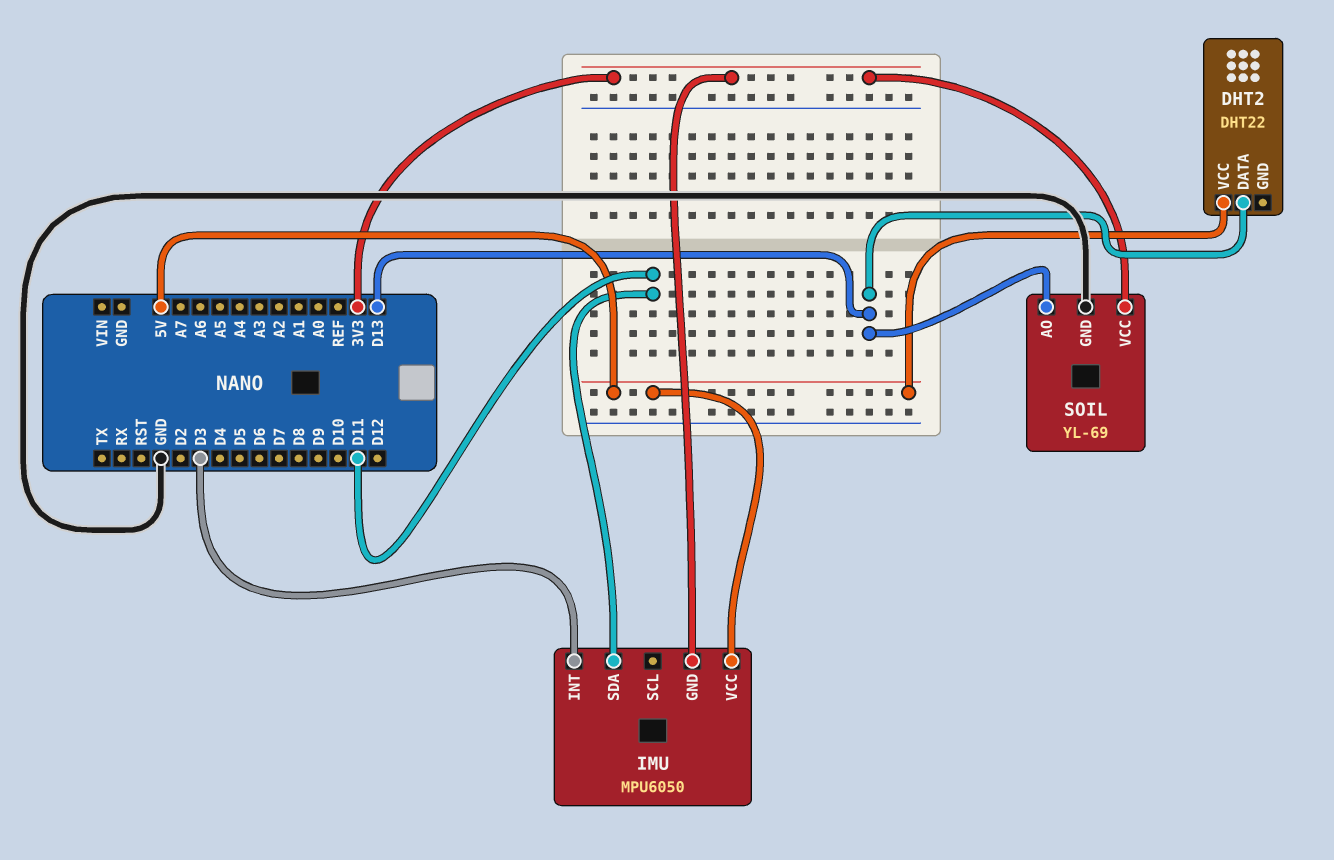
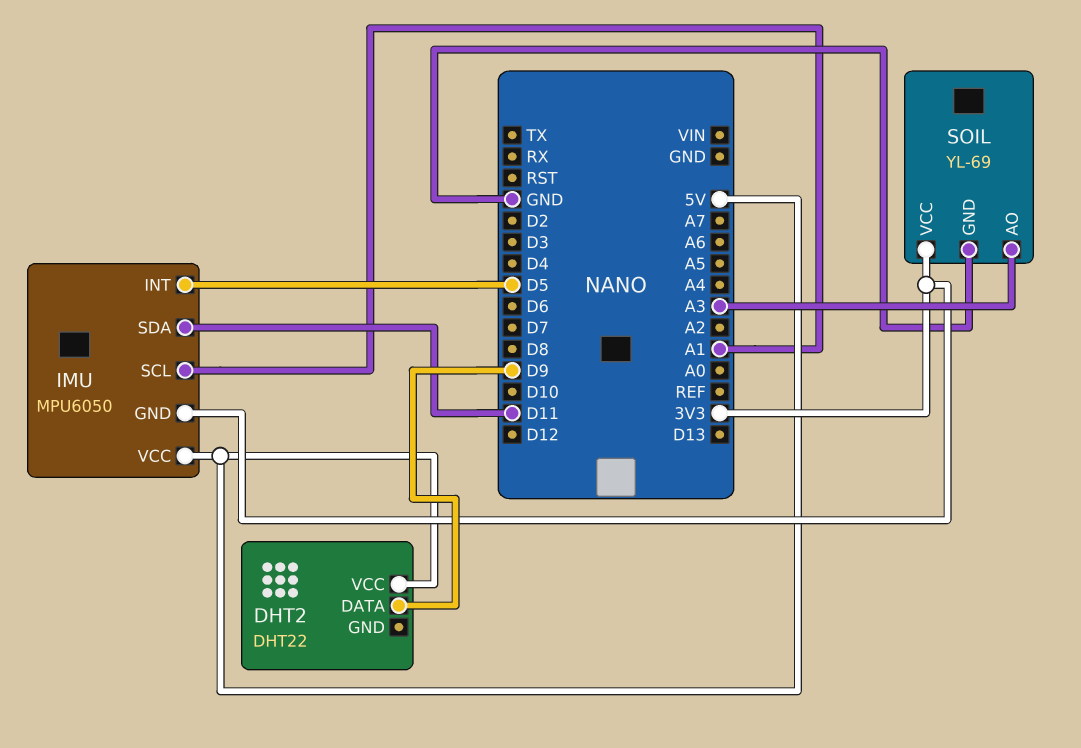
DHT2 pin DATA: D13 -> D9
IMU pin INT: D3 -> D5
IMU pin SCL: none -> A1
SOIL pin AO: D13 -> A3

